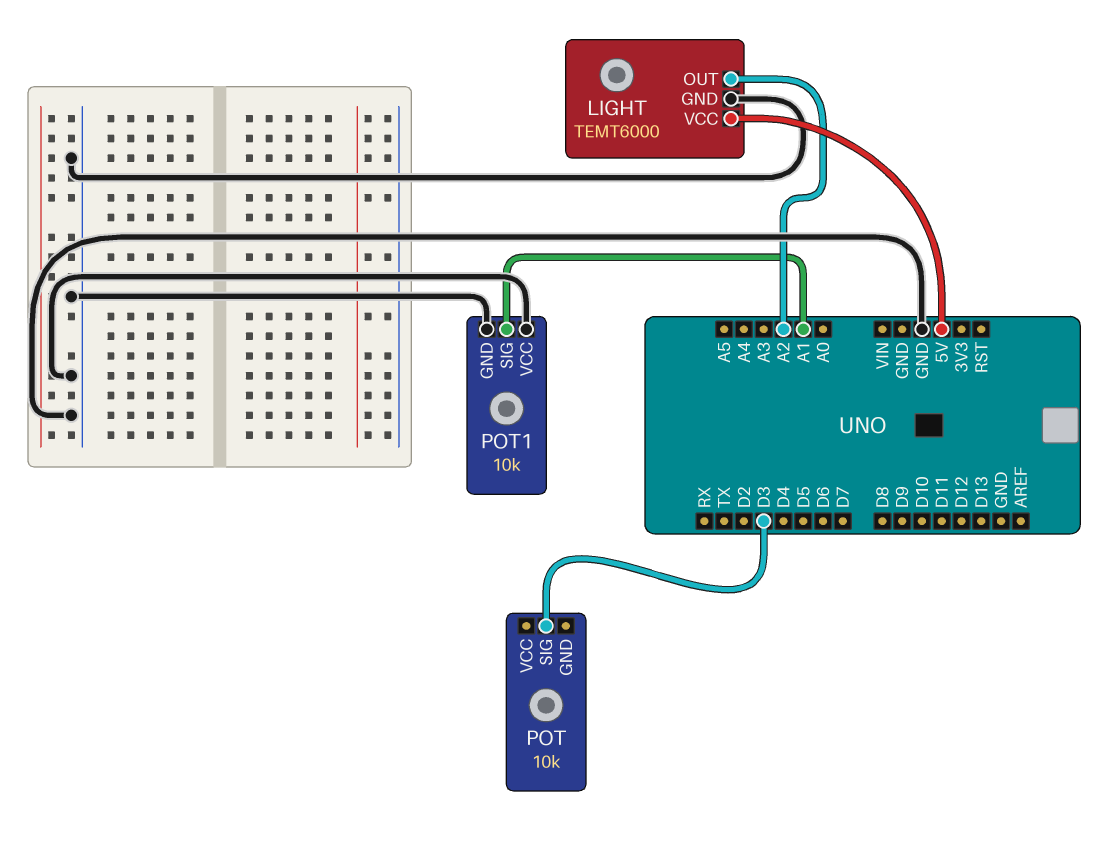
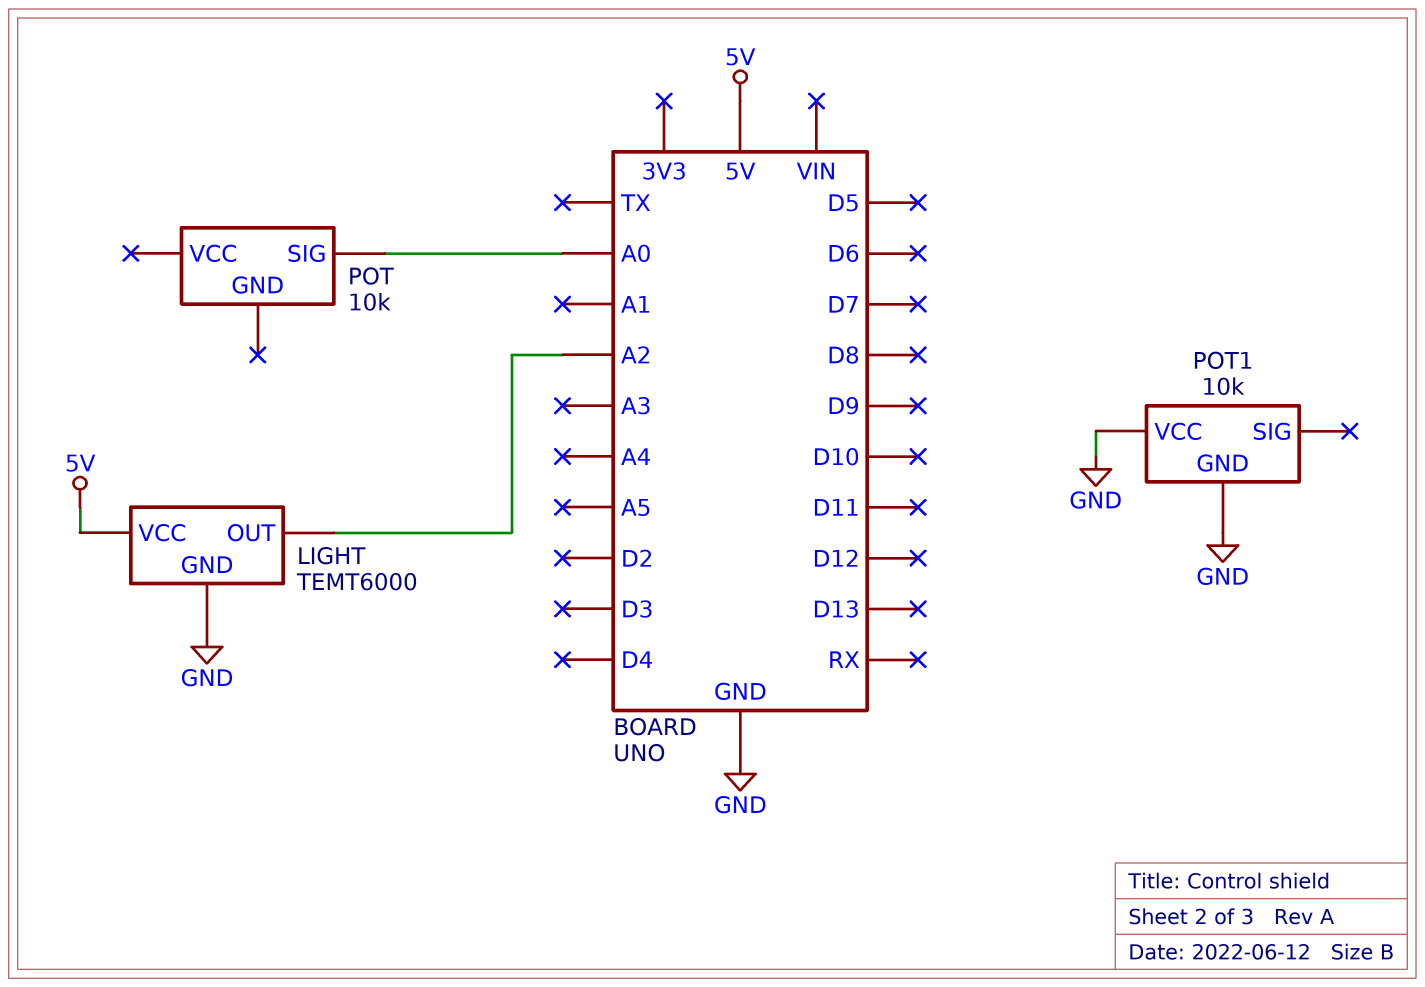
POT pin SIG: D3 -> A0
POT1 pin SIG: A1 -> none

